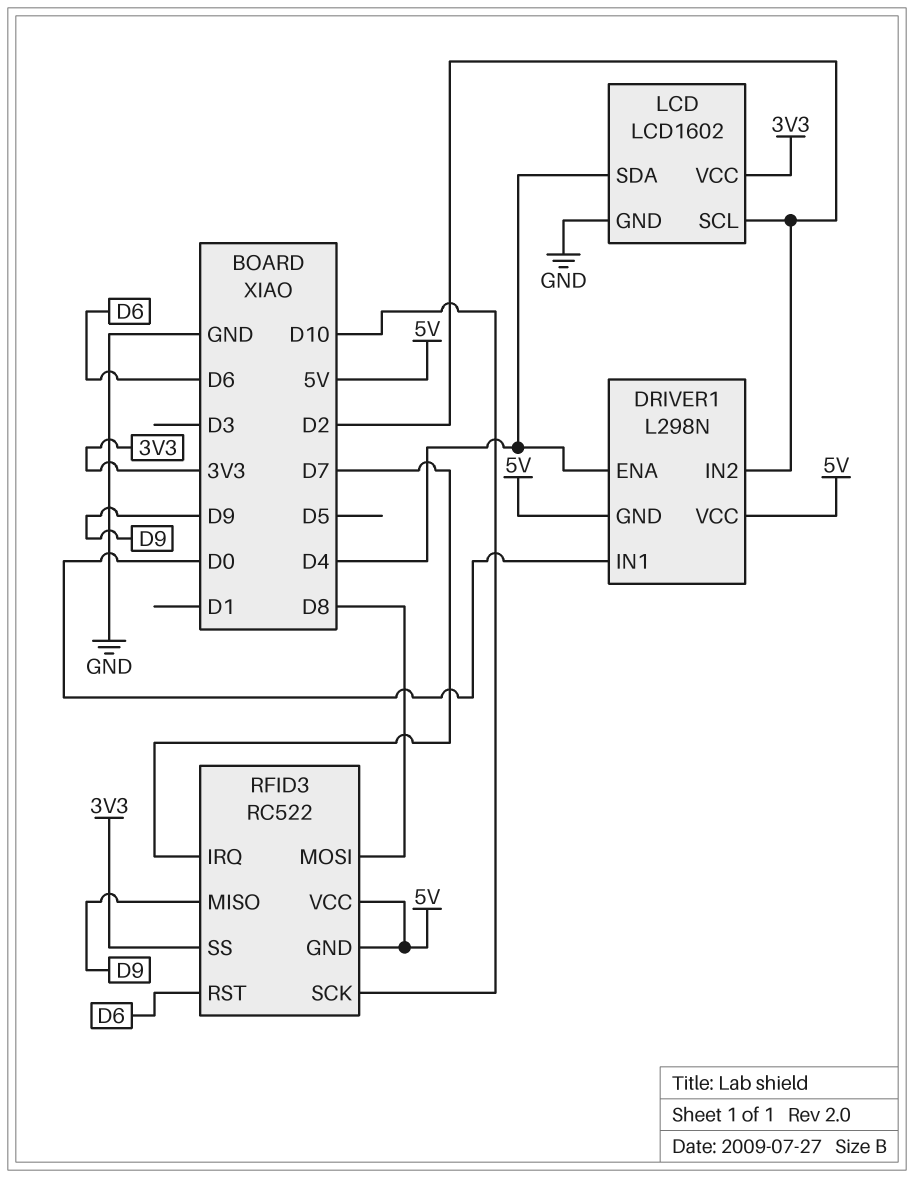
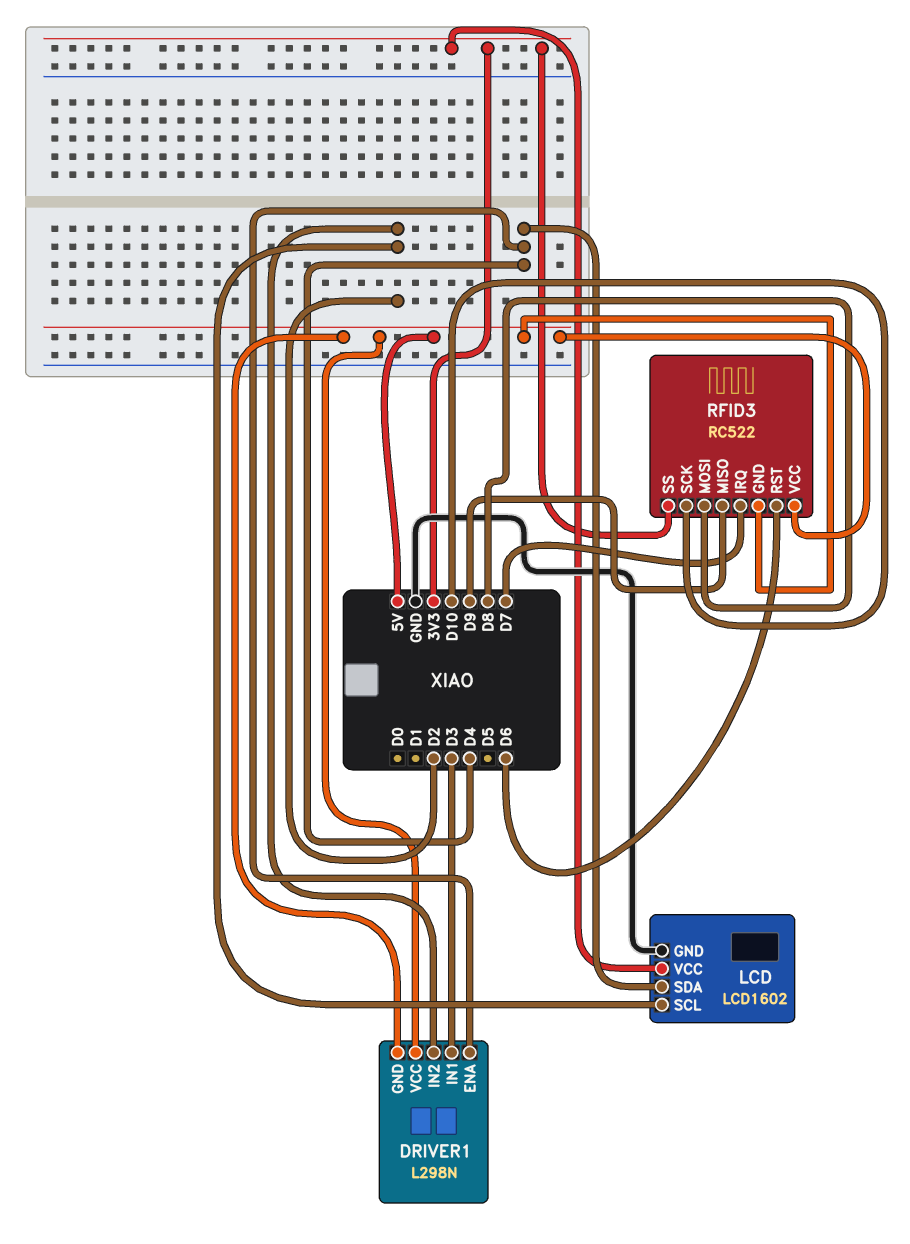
DRIVER1 pin IN1: D0 -> D3

